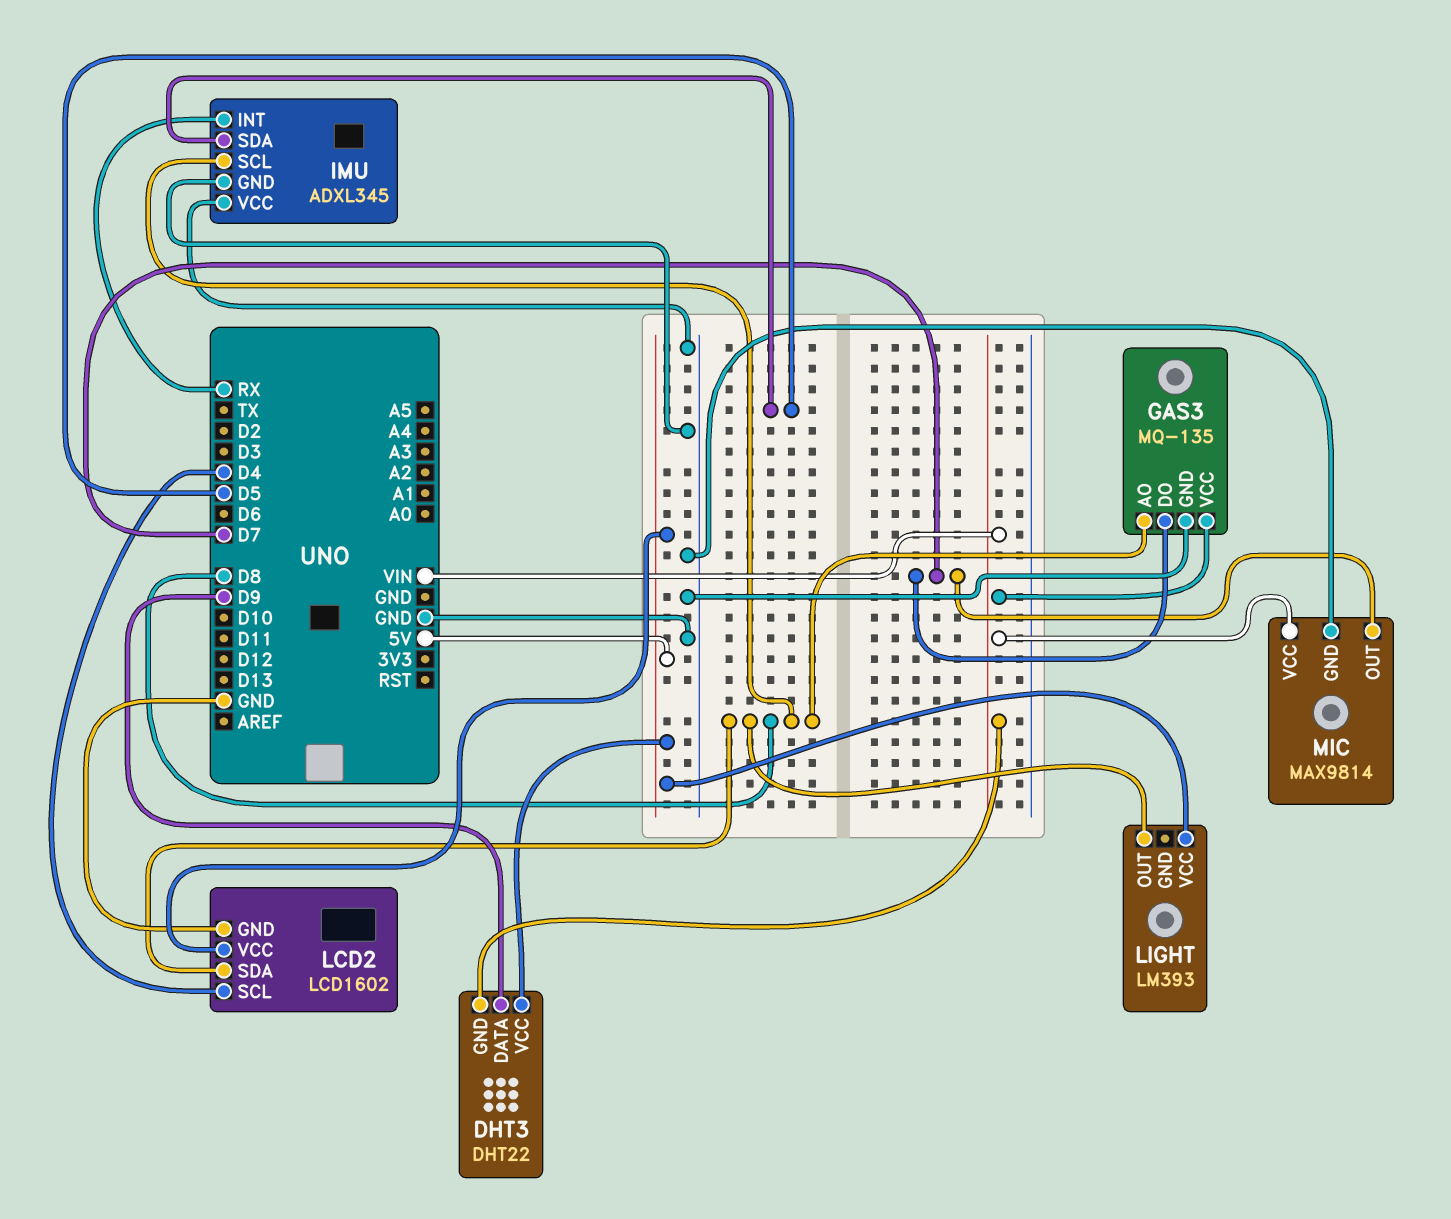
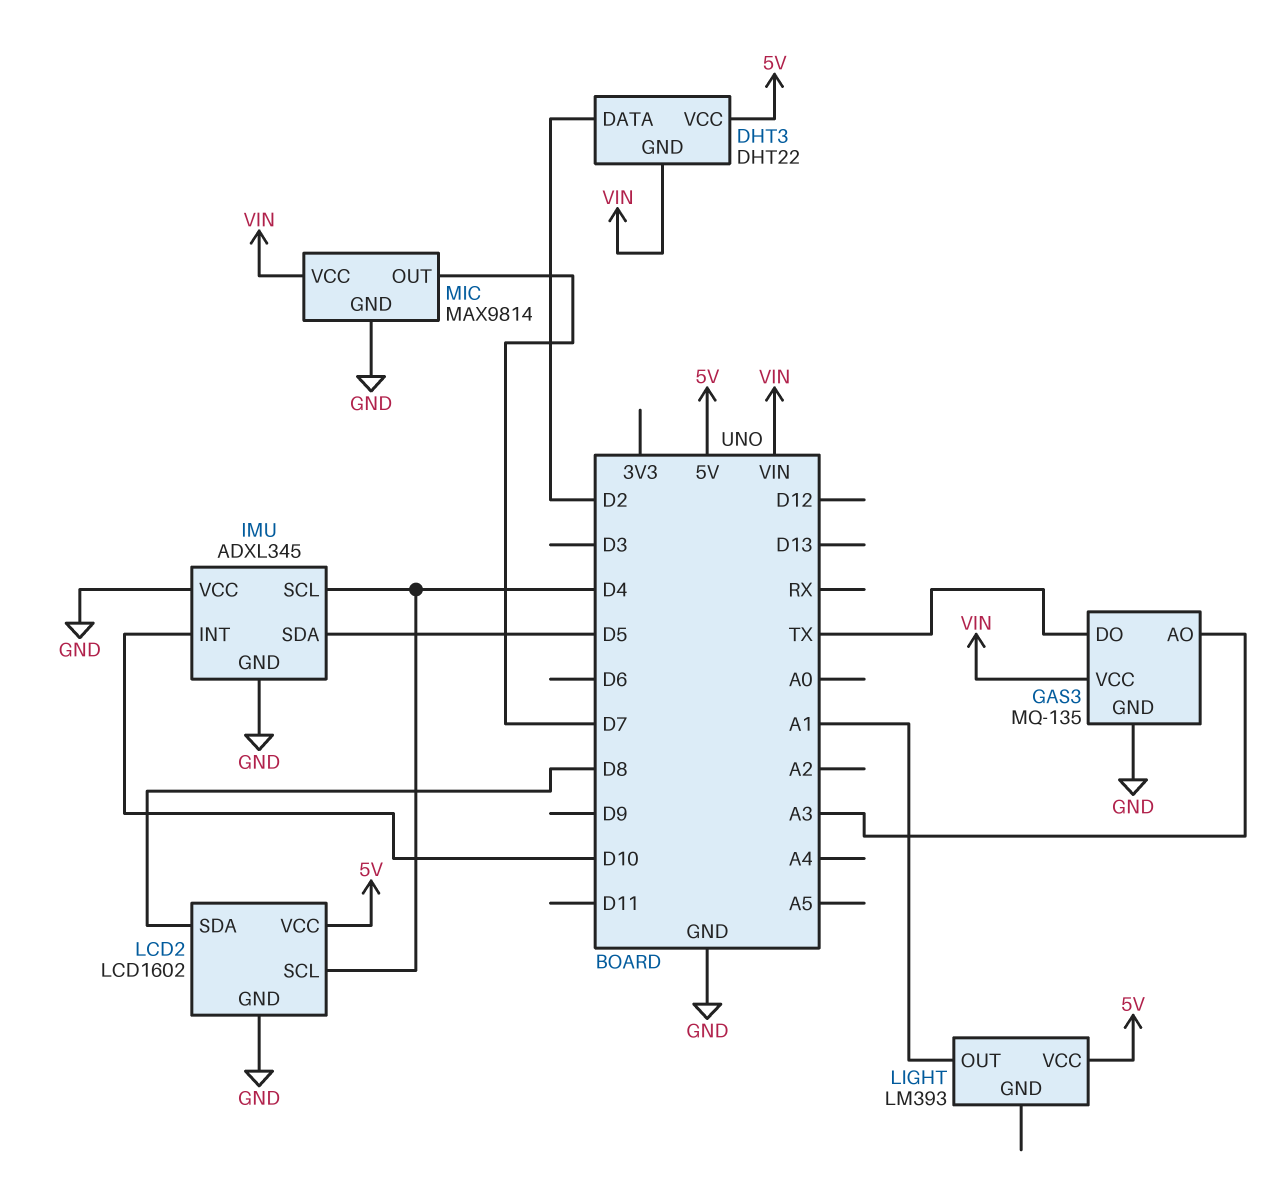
DHT3 pin DATA: D9 -> D2
GAS3 pin AO: D8 -> A3
GAS3 pin DO: D7 -> TX
IMU pin INT: RX -> D10
IMU pin SCL: D8 -> D4
LIGHT pin OUT: D8 -> A1

